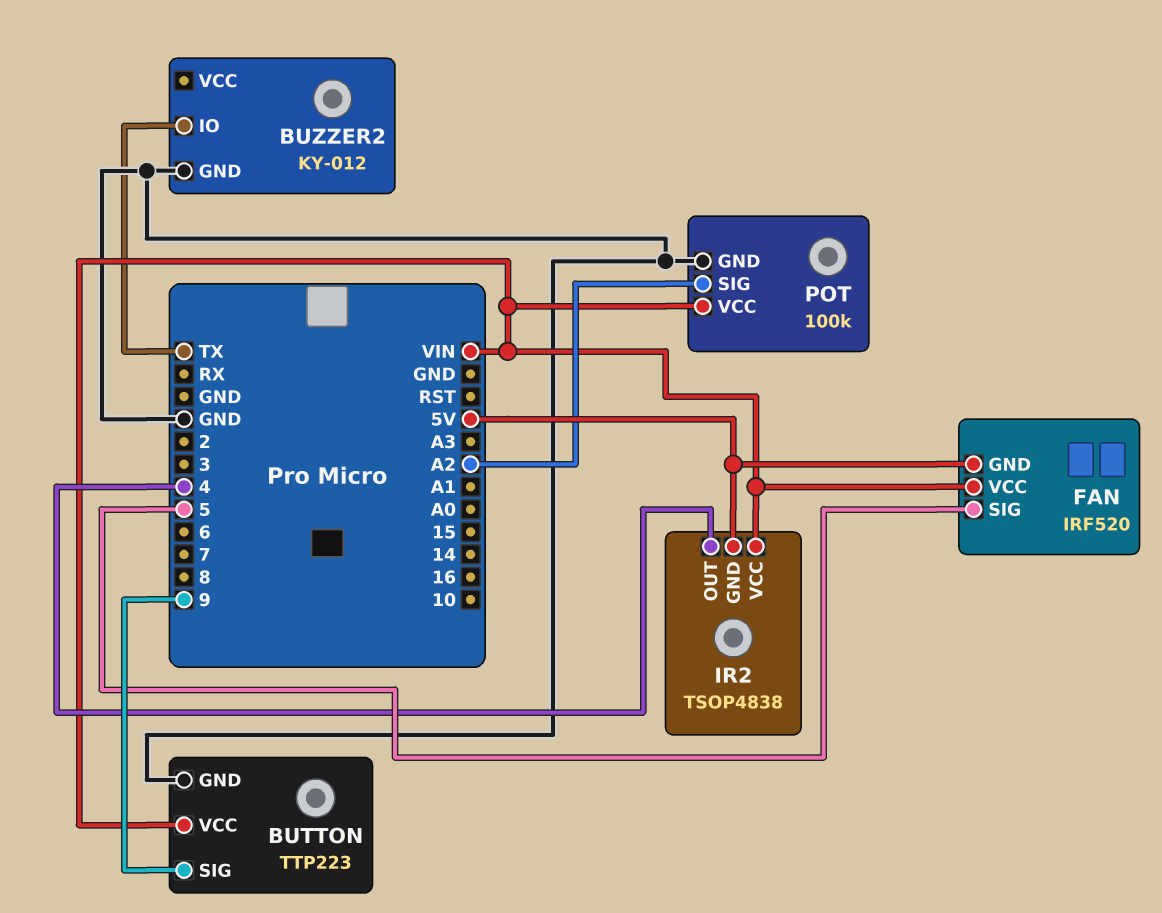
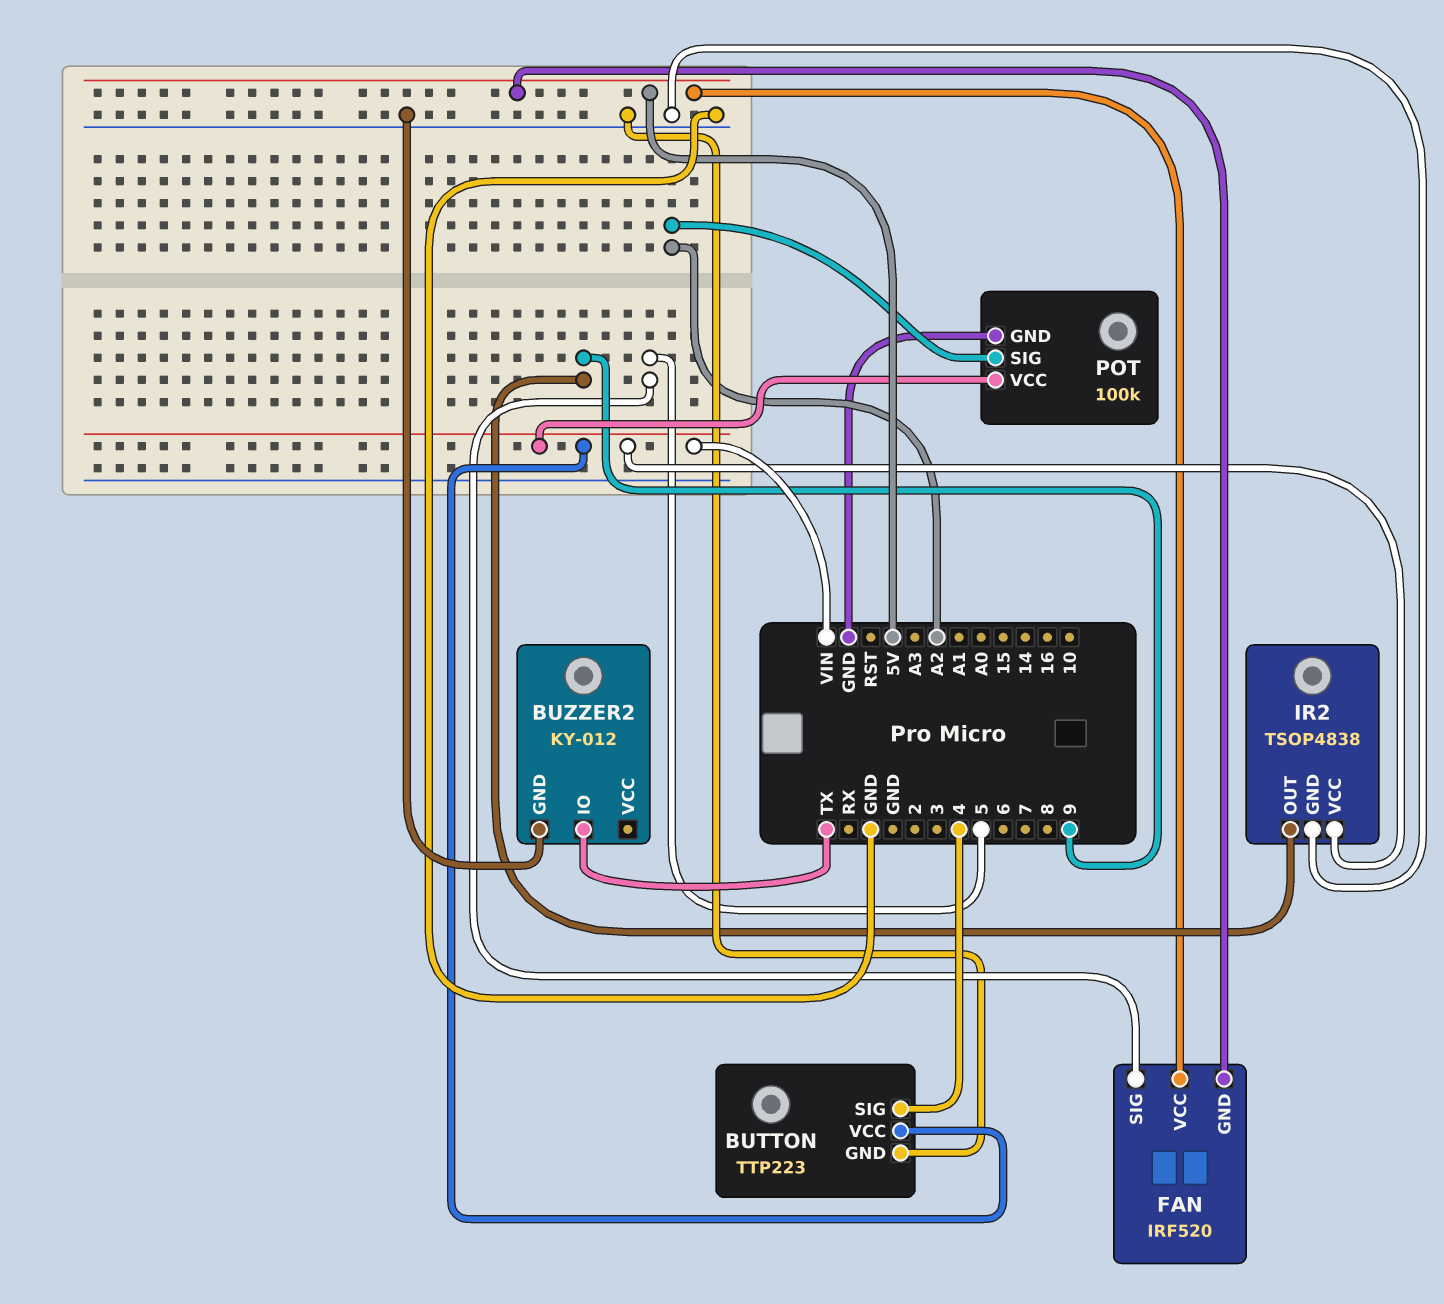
BUTTON pin SIG: 9 -> 4
FAN pin VCC: VIN -> 5V
IR2 pin GND: 5V -> GND
IR2 pin OUT: 4 -> 9

